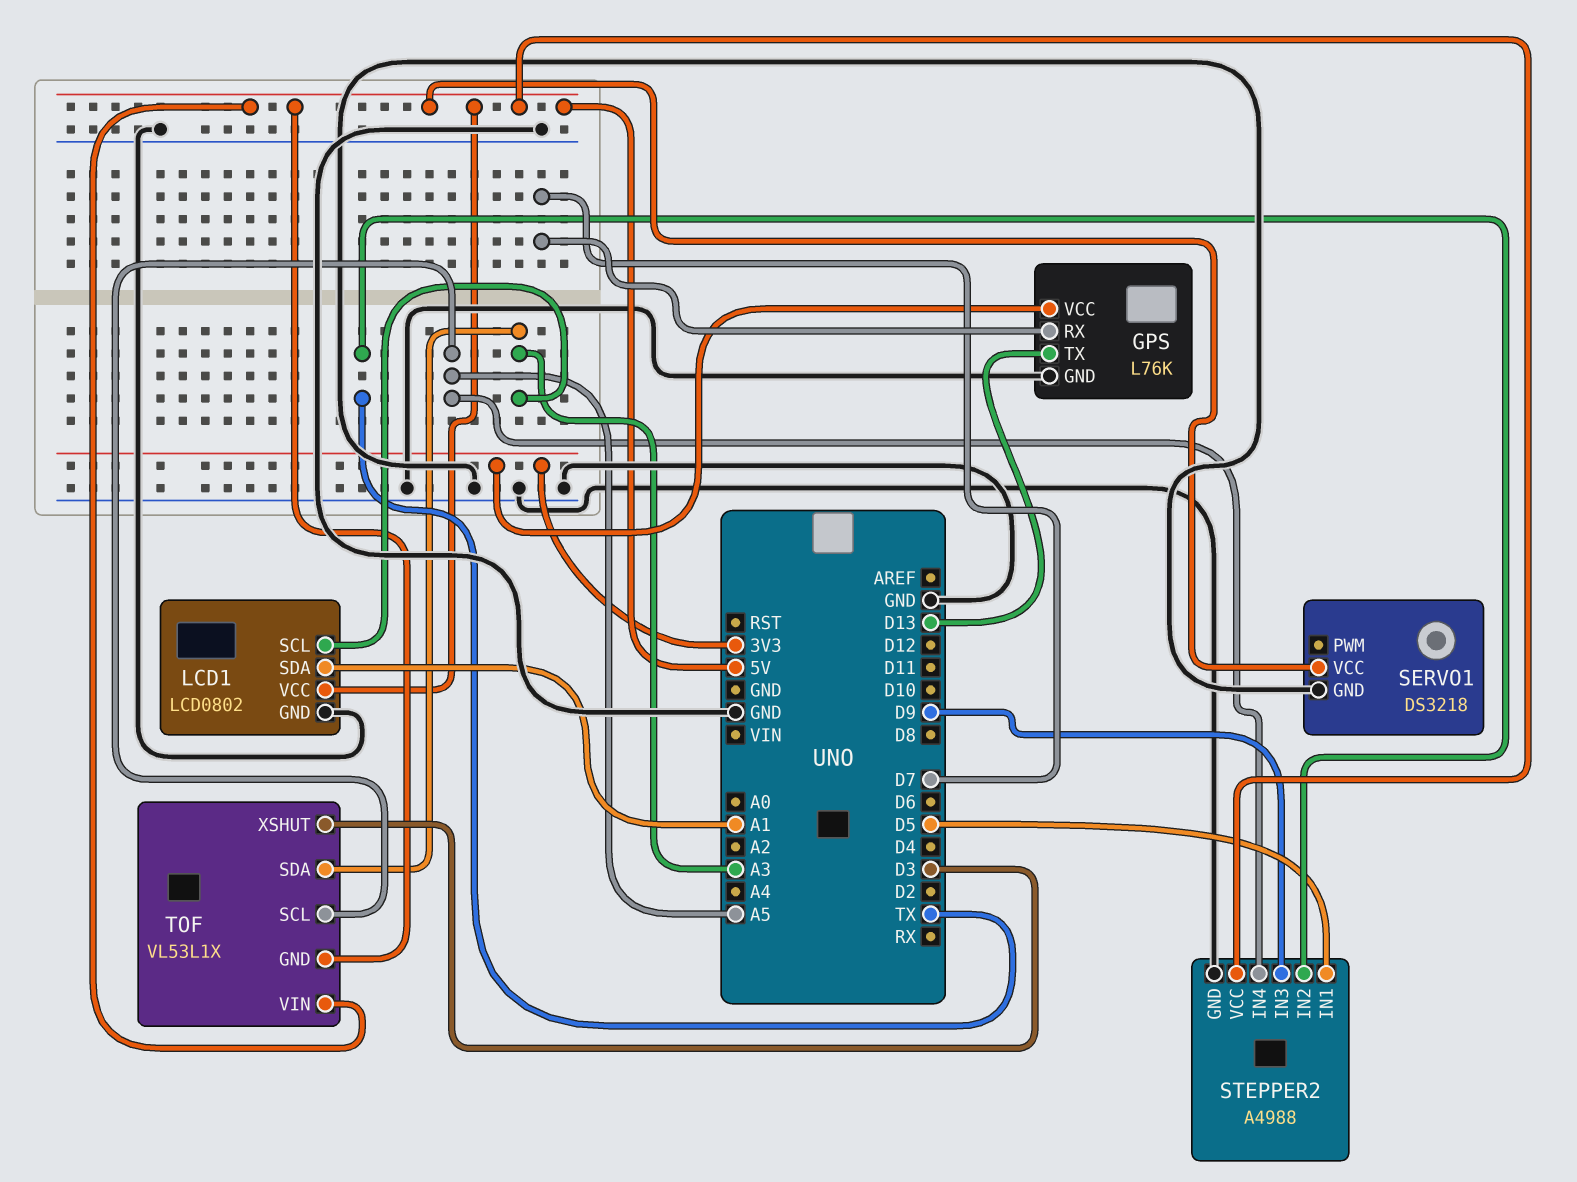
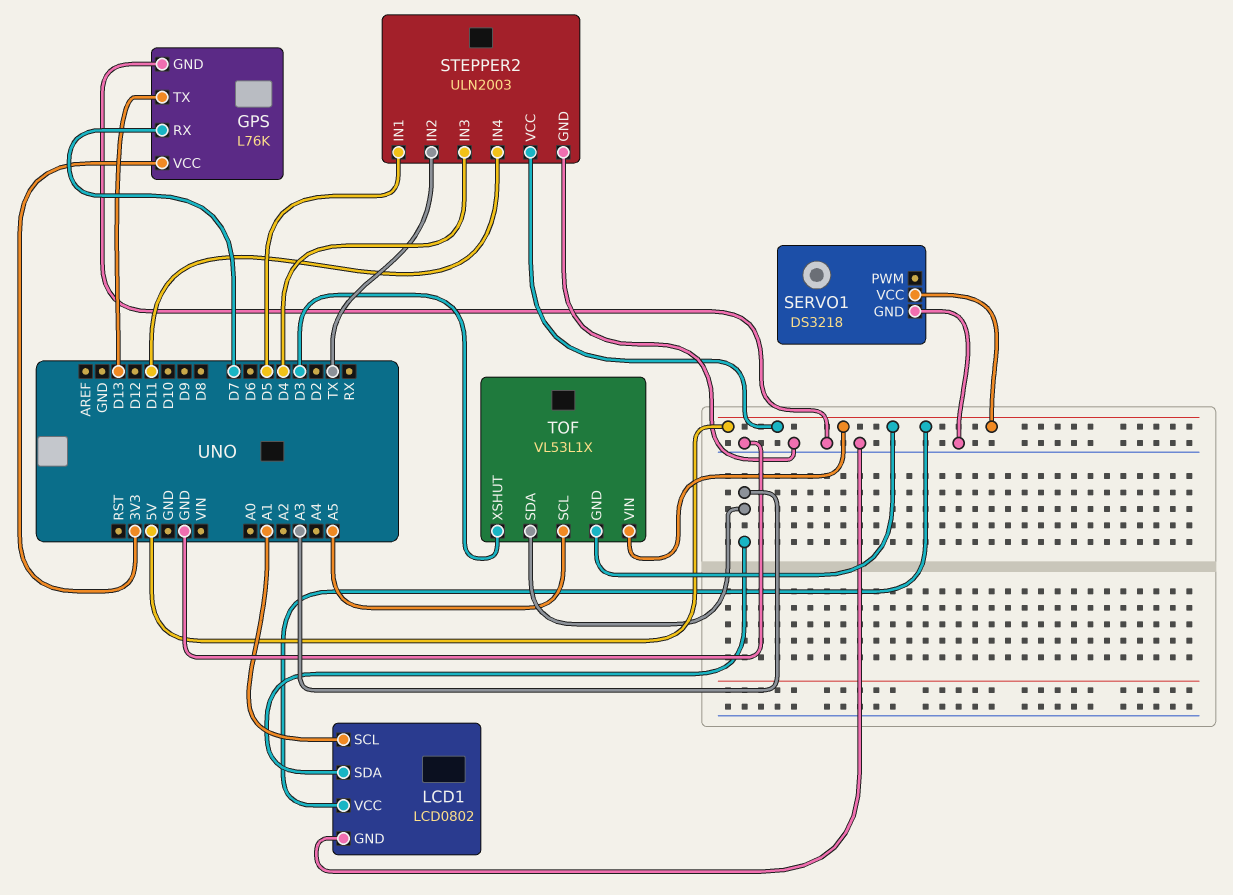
LCD1 pin SCL: A3 -> A1
LCD1 pin SDA: A1 -> A3
STEPPER2: A4988 -> ULN2003
STEPPER2 pin IN3: D9 -> D4
STEPPER2 pin IN4: A5 -> D11

